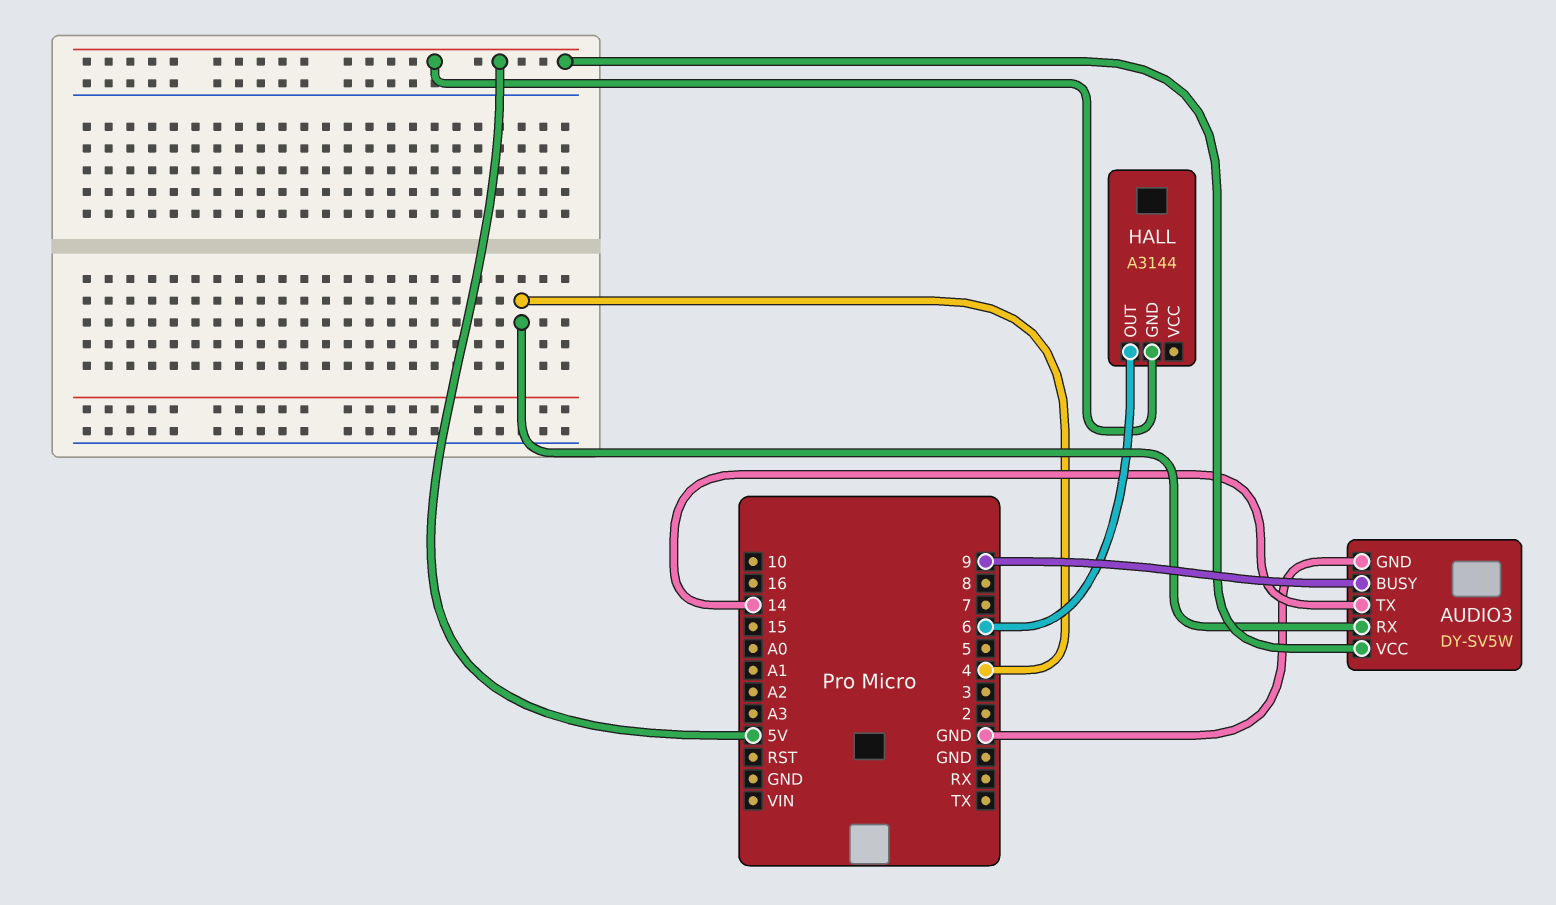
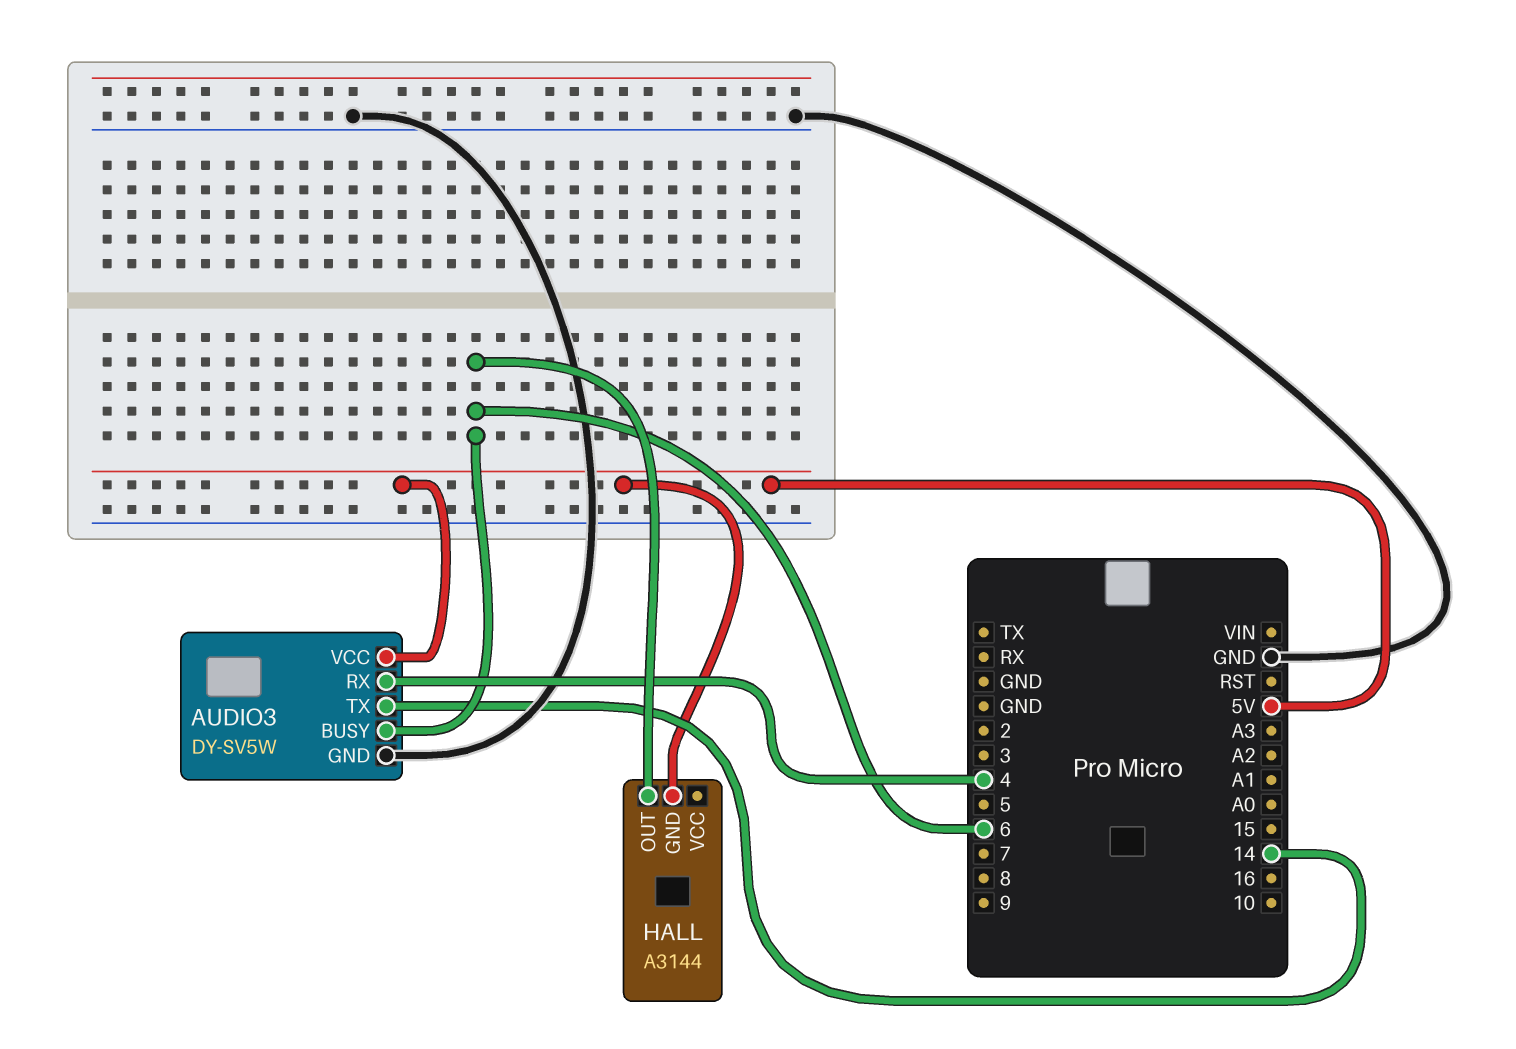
AUDIO3 pin BUSY: 9 -> 6

